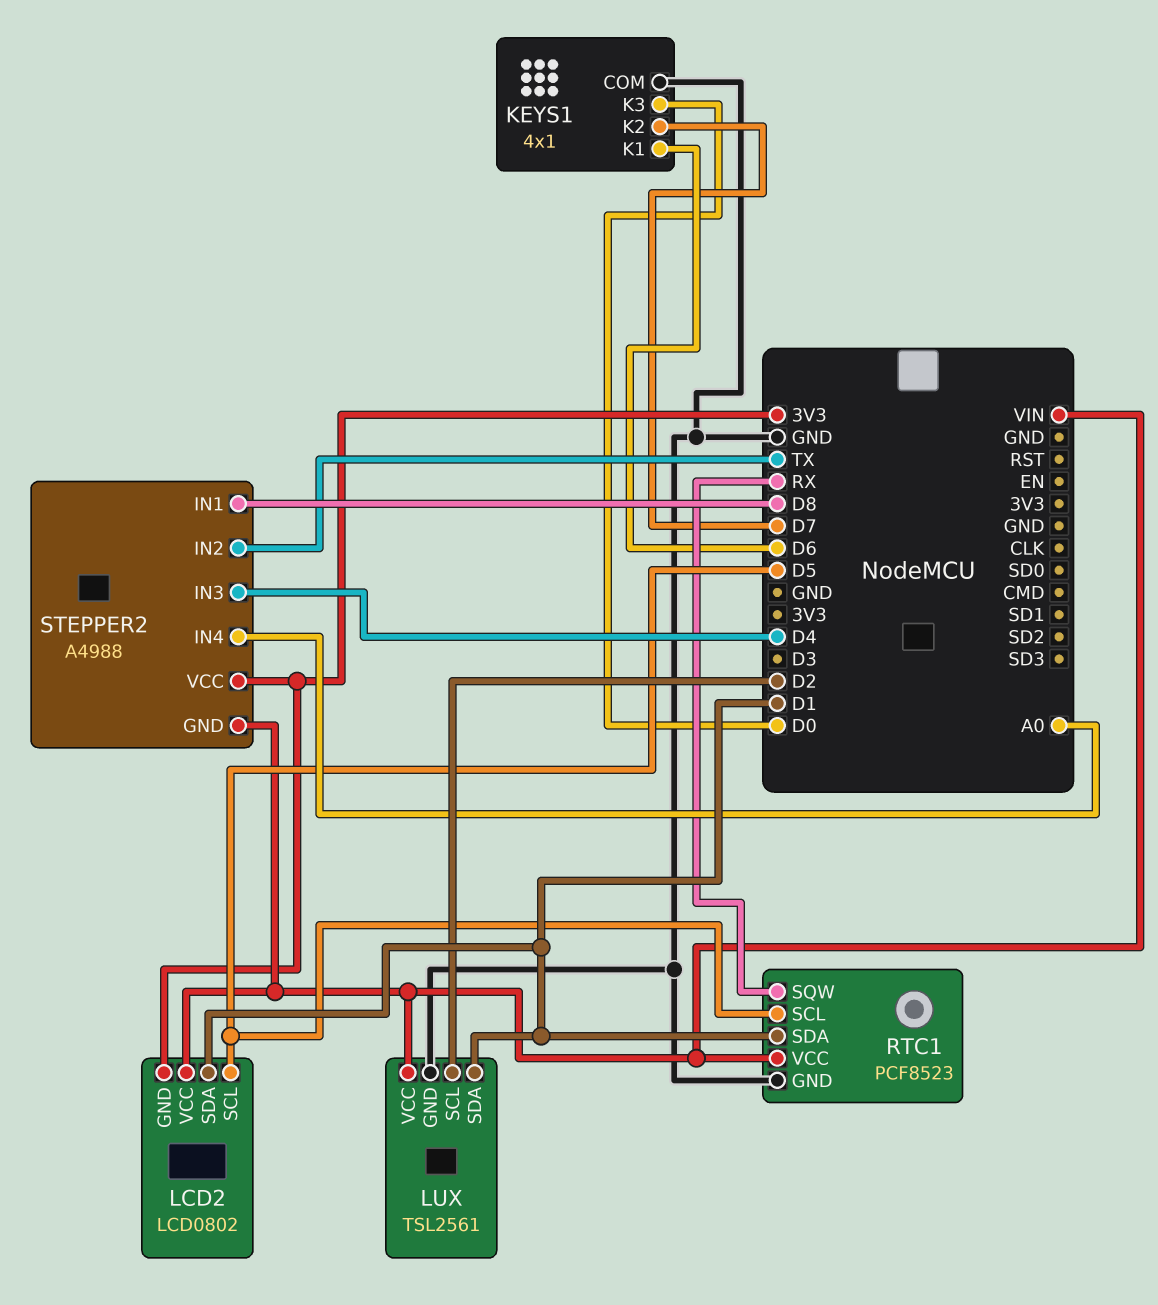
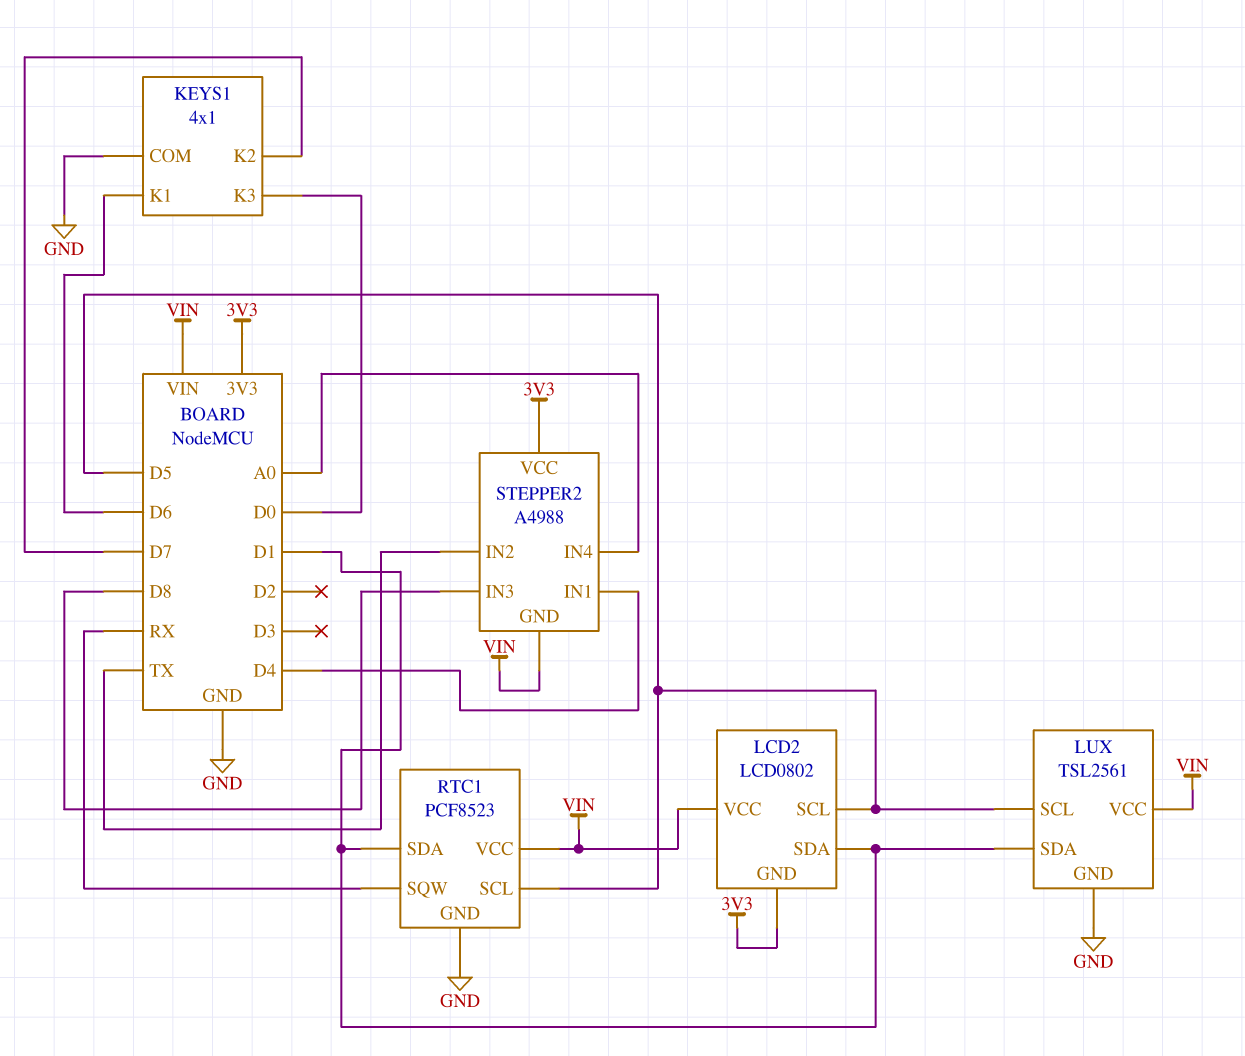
LUX pin SCL: D2 -> D5
STEPPER2 pin IN1: D8 -> D4
STEPPER2 pin IN3: D4 -> D8

